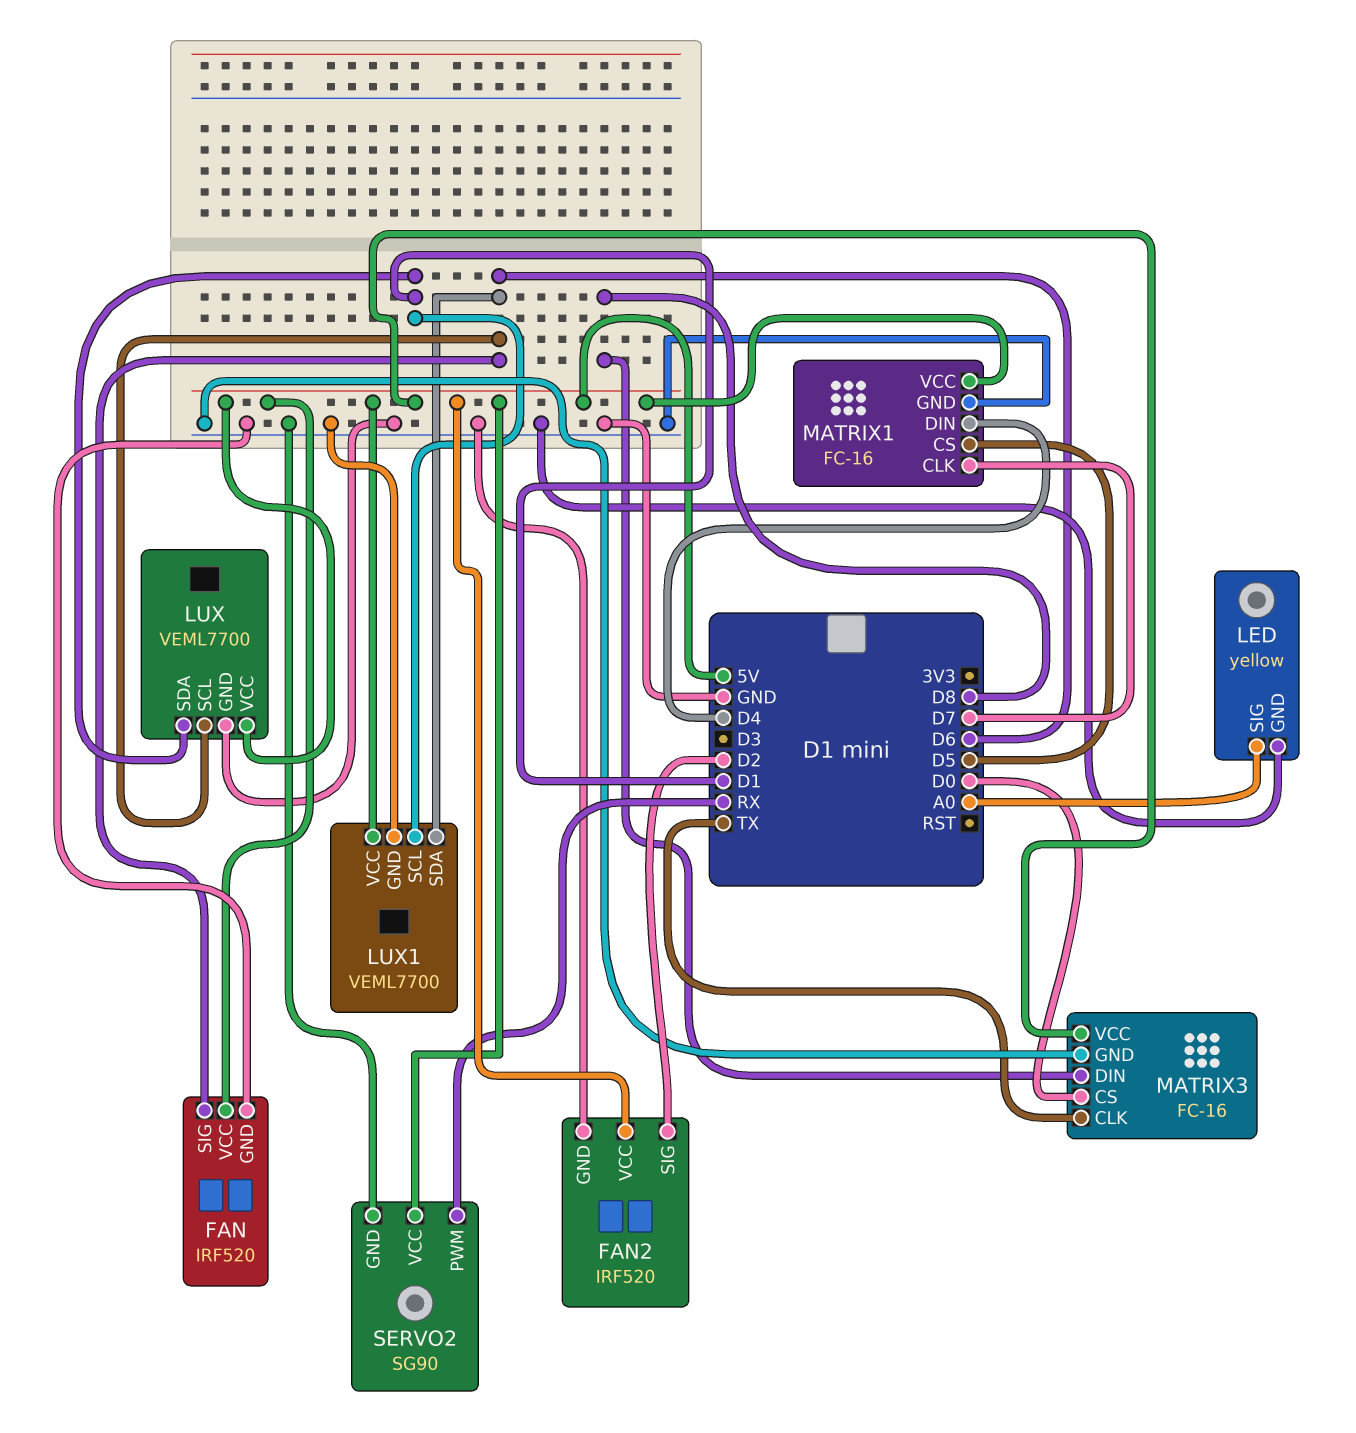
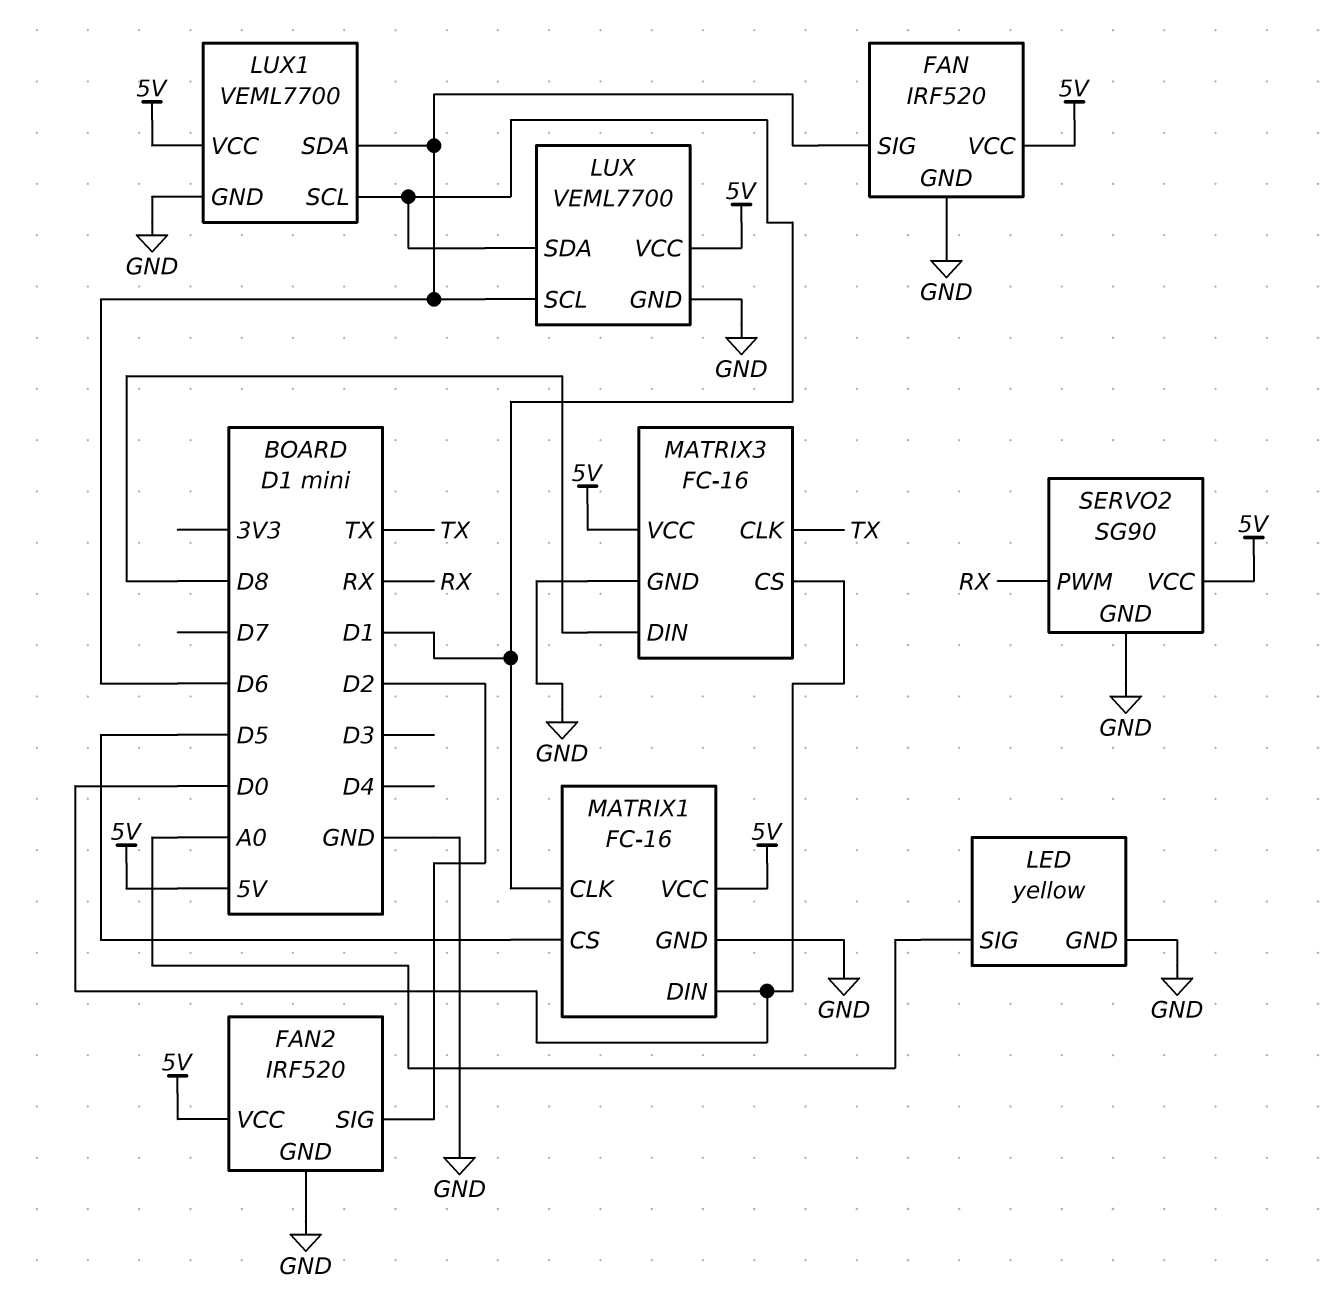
MATRIX1 pin CLK: D7 -> D1
MATRIX1 pin DIN: D4 -> D0

